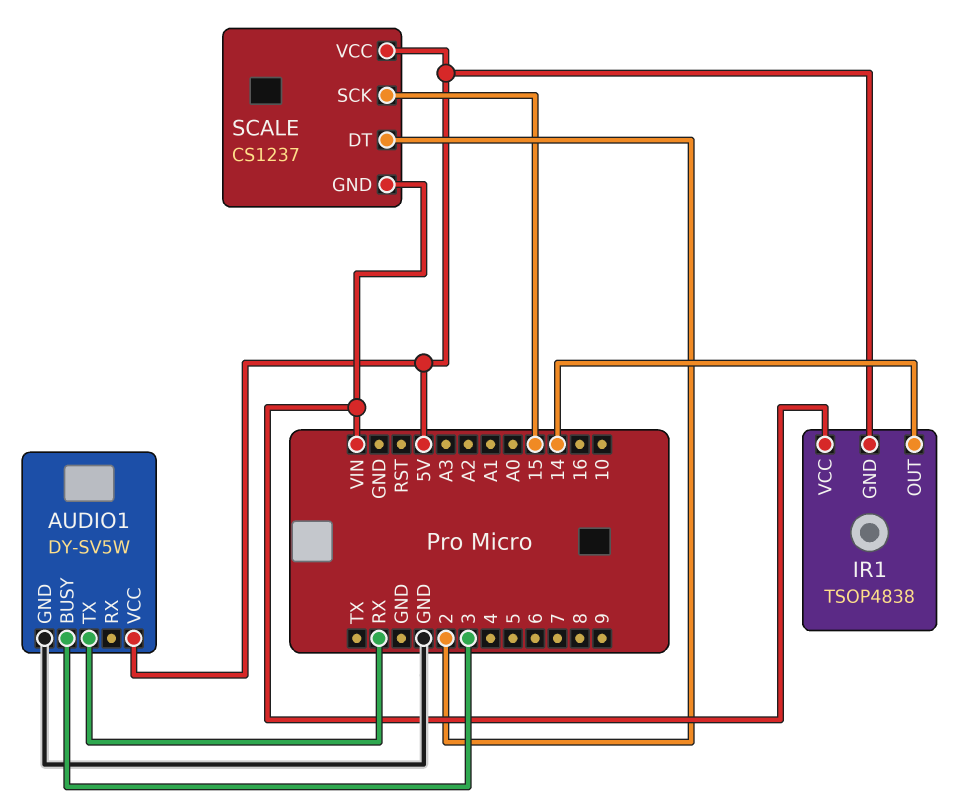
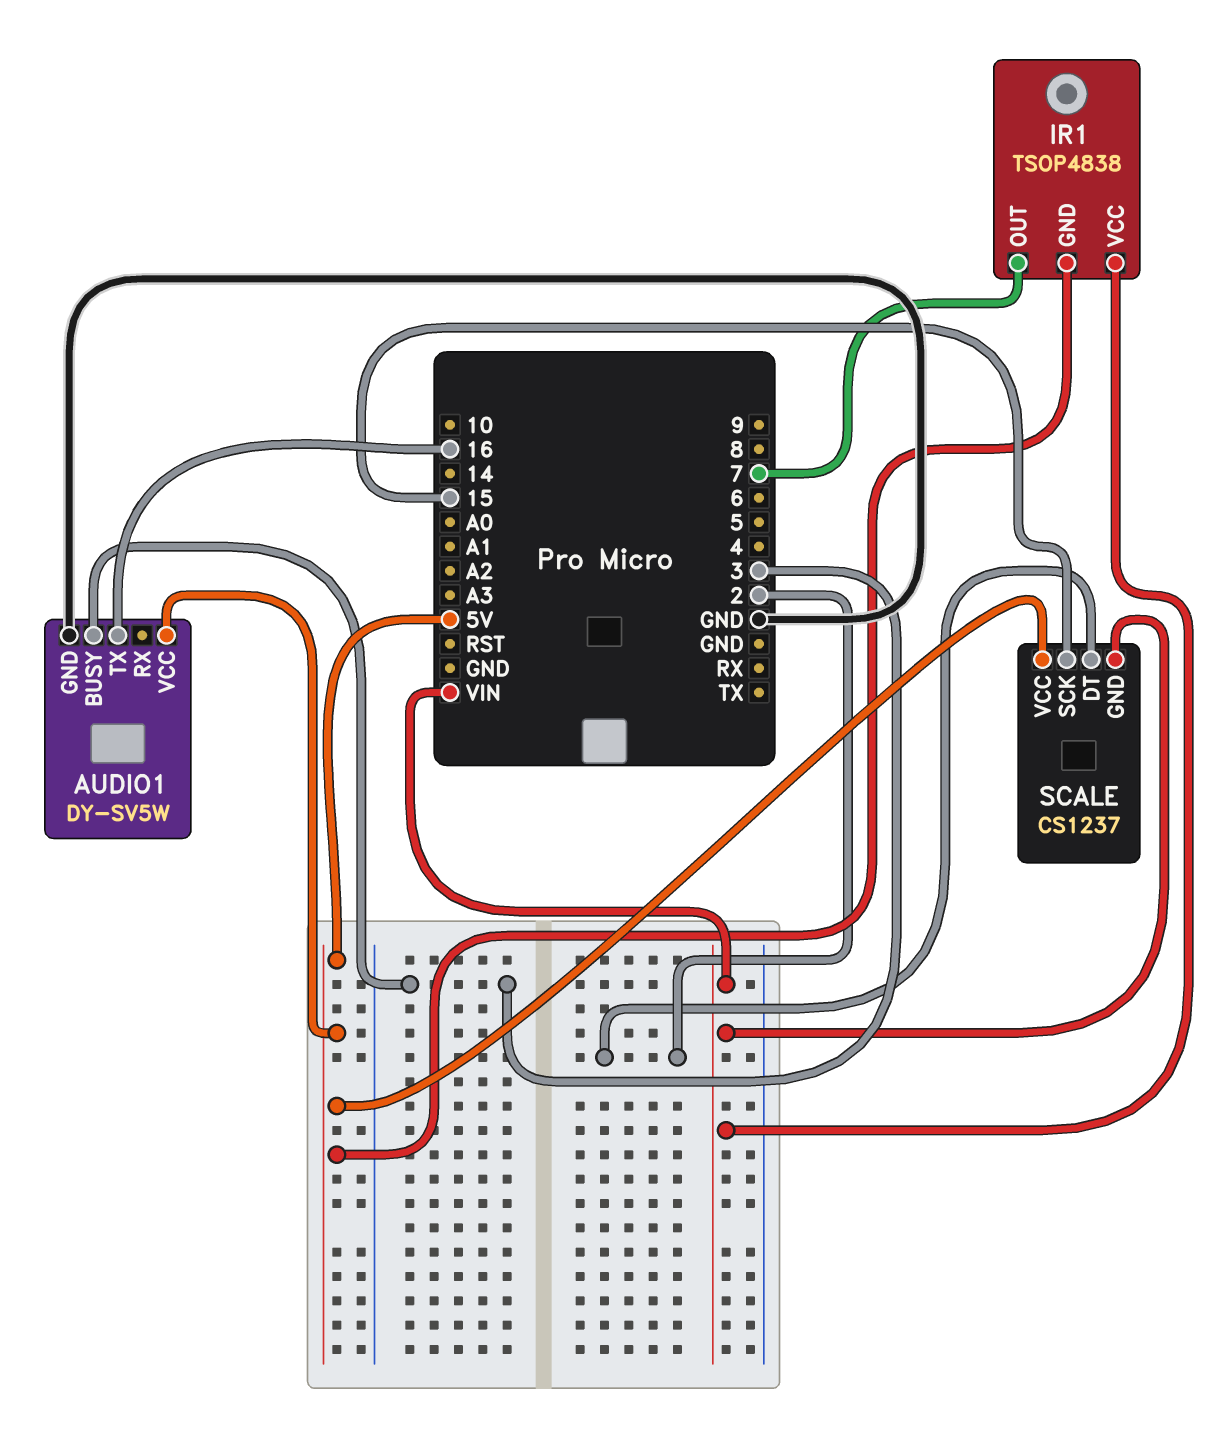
AUDIO1 pin TX: RX -> 16
IR1 pin OUT: 14 -> 7

